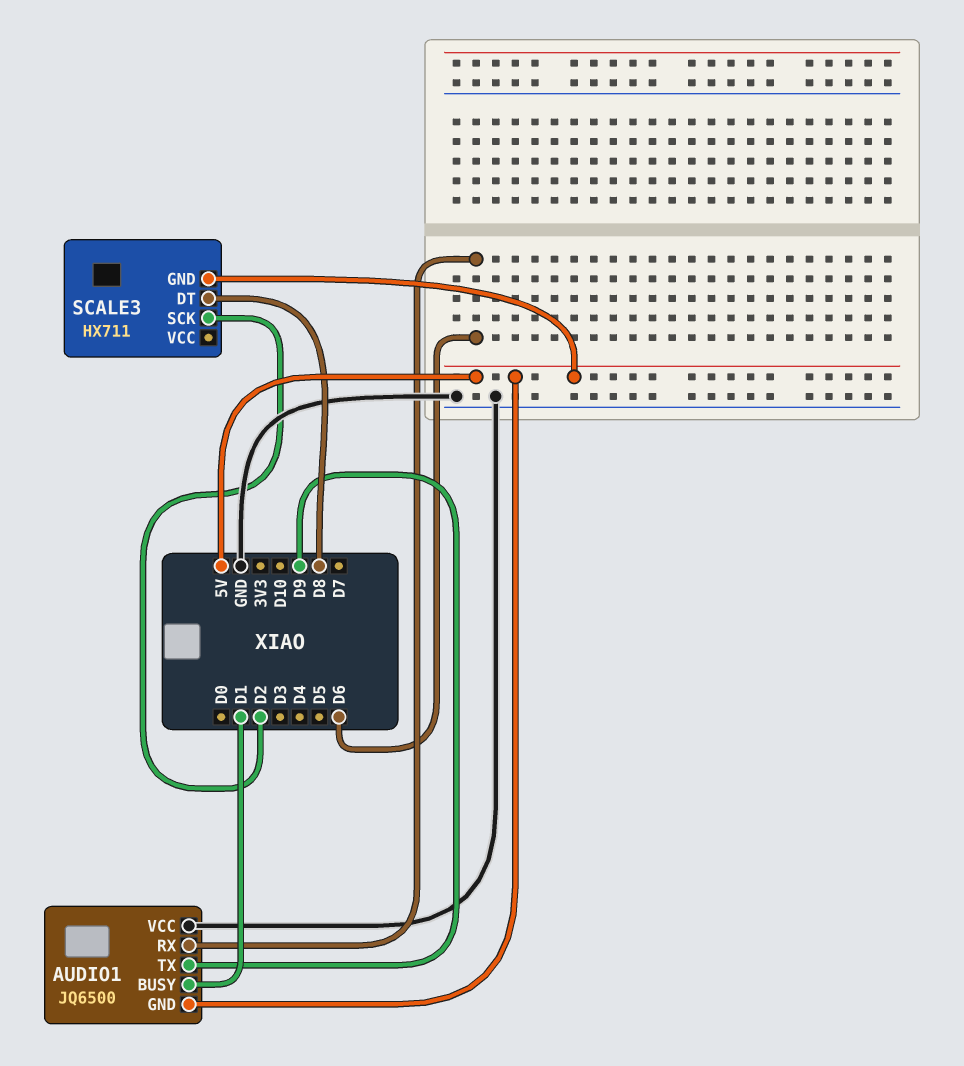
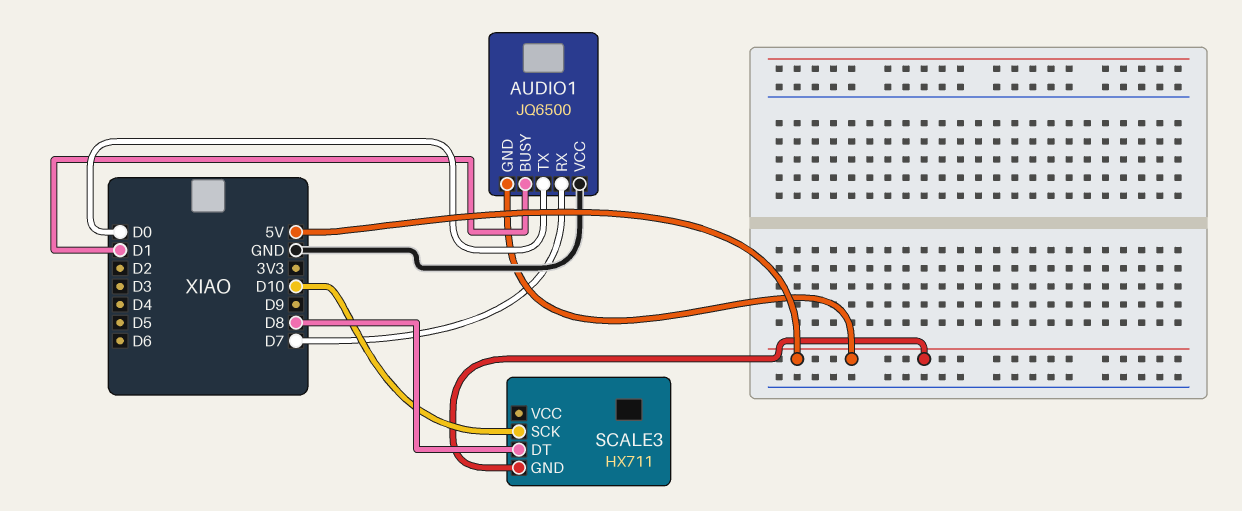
AUDIO1 pin RX: D6 -> D7
AUDIO1 pin TX: D9 -> D0
SCALE3 pin SCK: D2 -> D10

